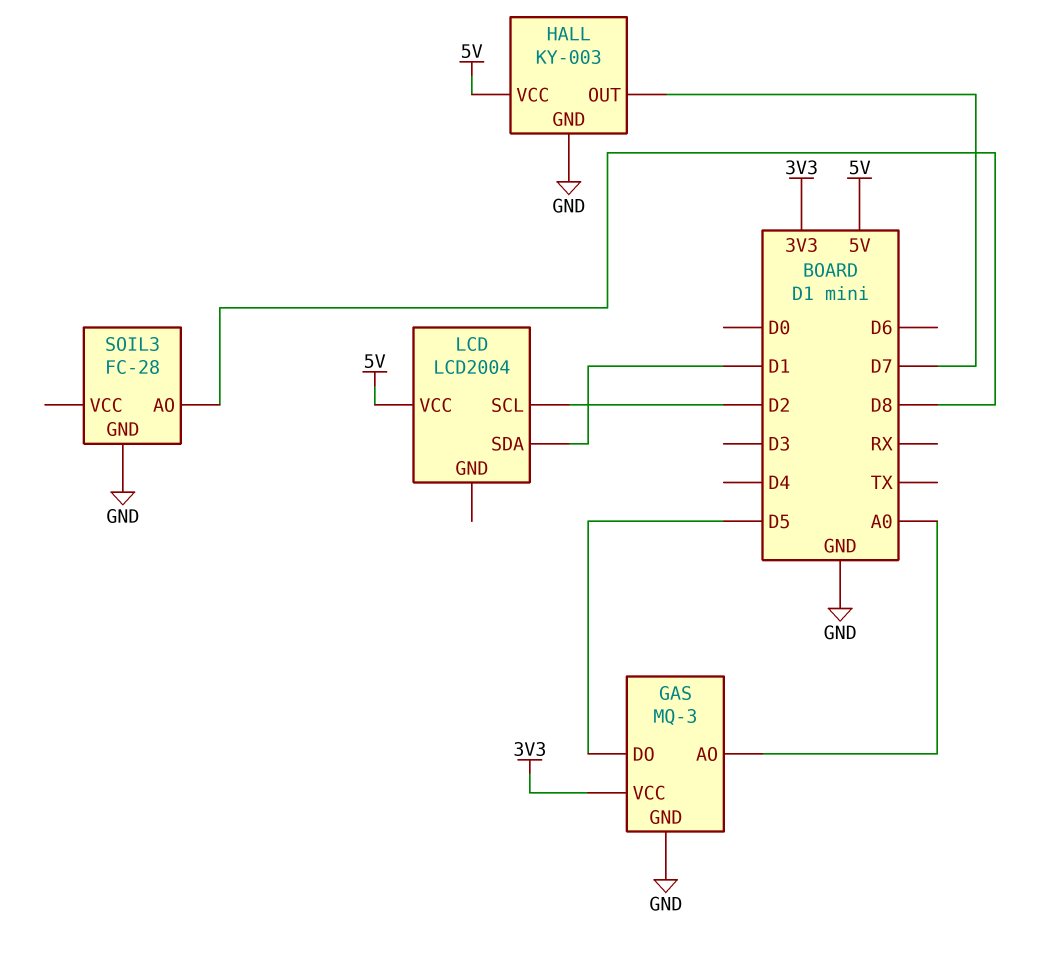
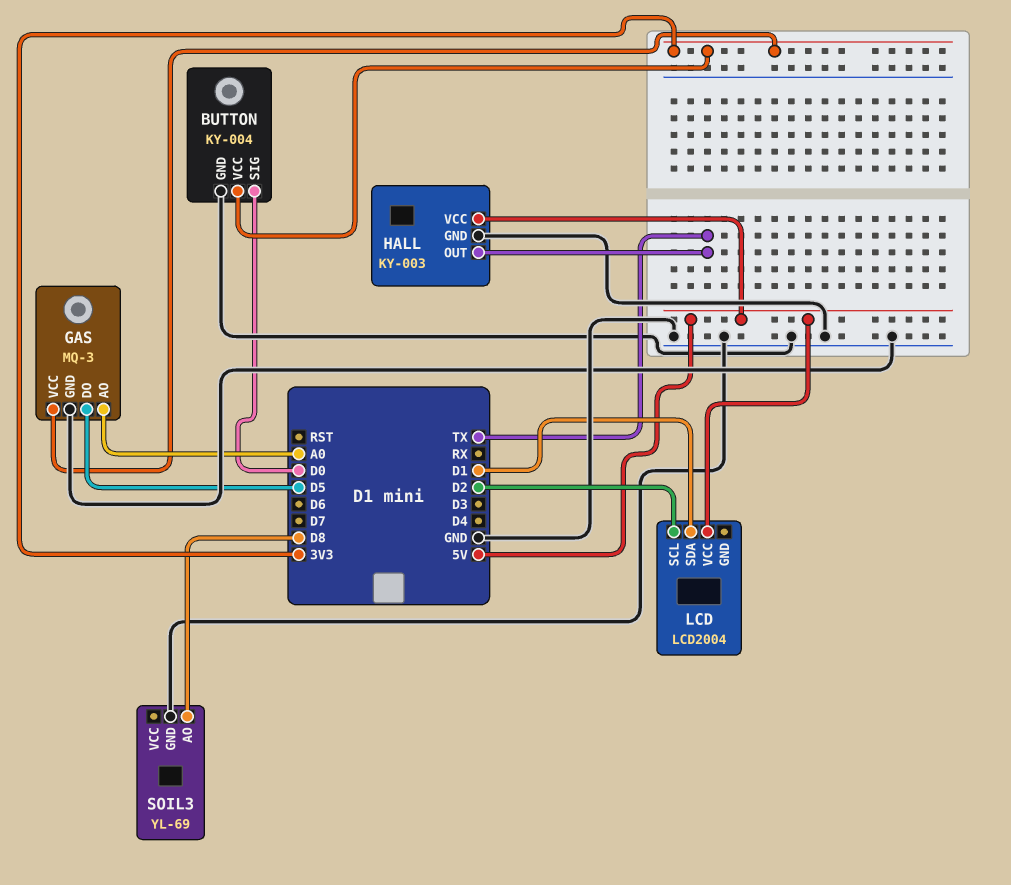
BUTTON: none -> KY-004
BUTTON pin GND: none -> GND
BUTTON pin SIG: none -> D0
BUTTON pin VCC: none -> 3V3
HALL pin OUT: D7 -> TX
SOIL3: FC-28 -> YL-69

